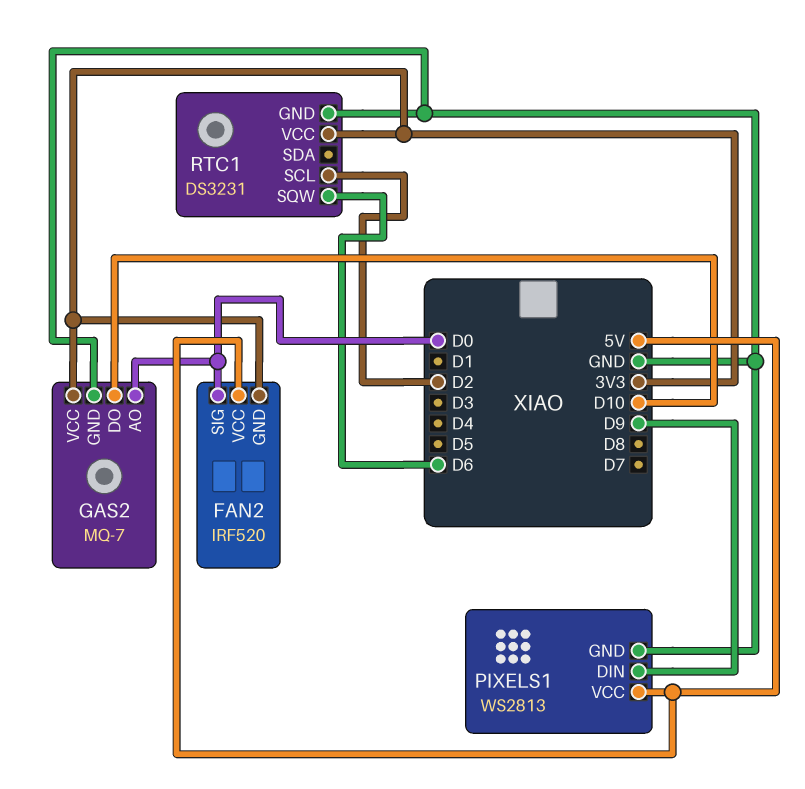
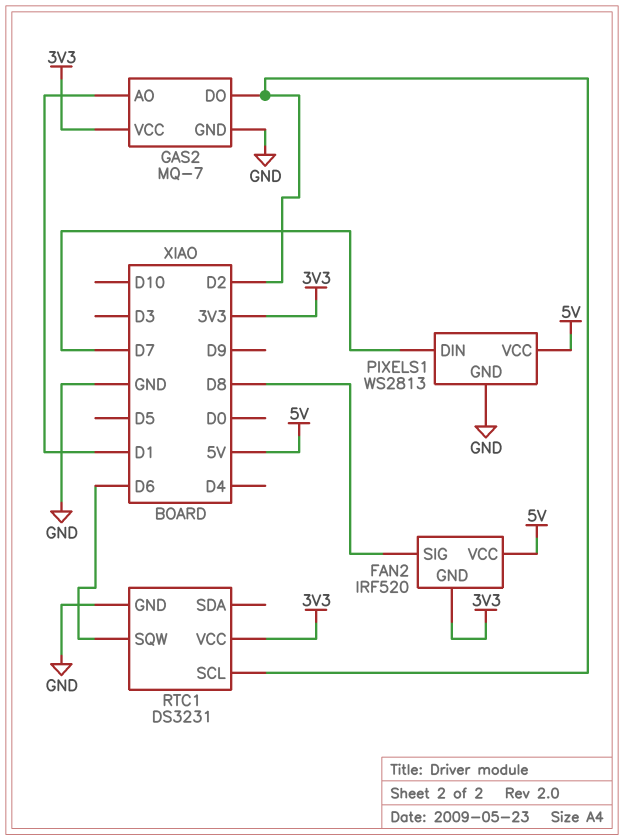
FAN2 pin SIG: D0 -> D8
GAS2 pin AO: D0 -> D1
GAS2 pin DO: D10 -> D2
PIXELS1 pin DIN: D9 -> D7

